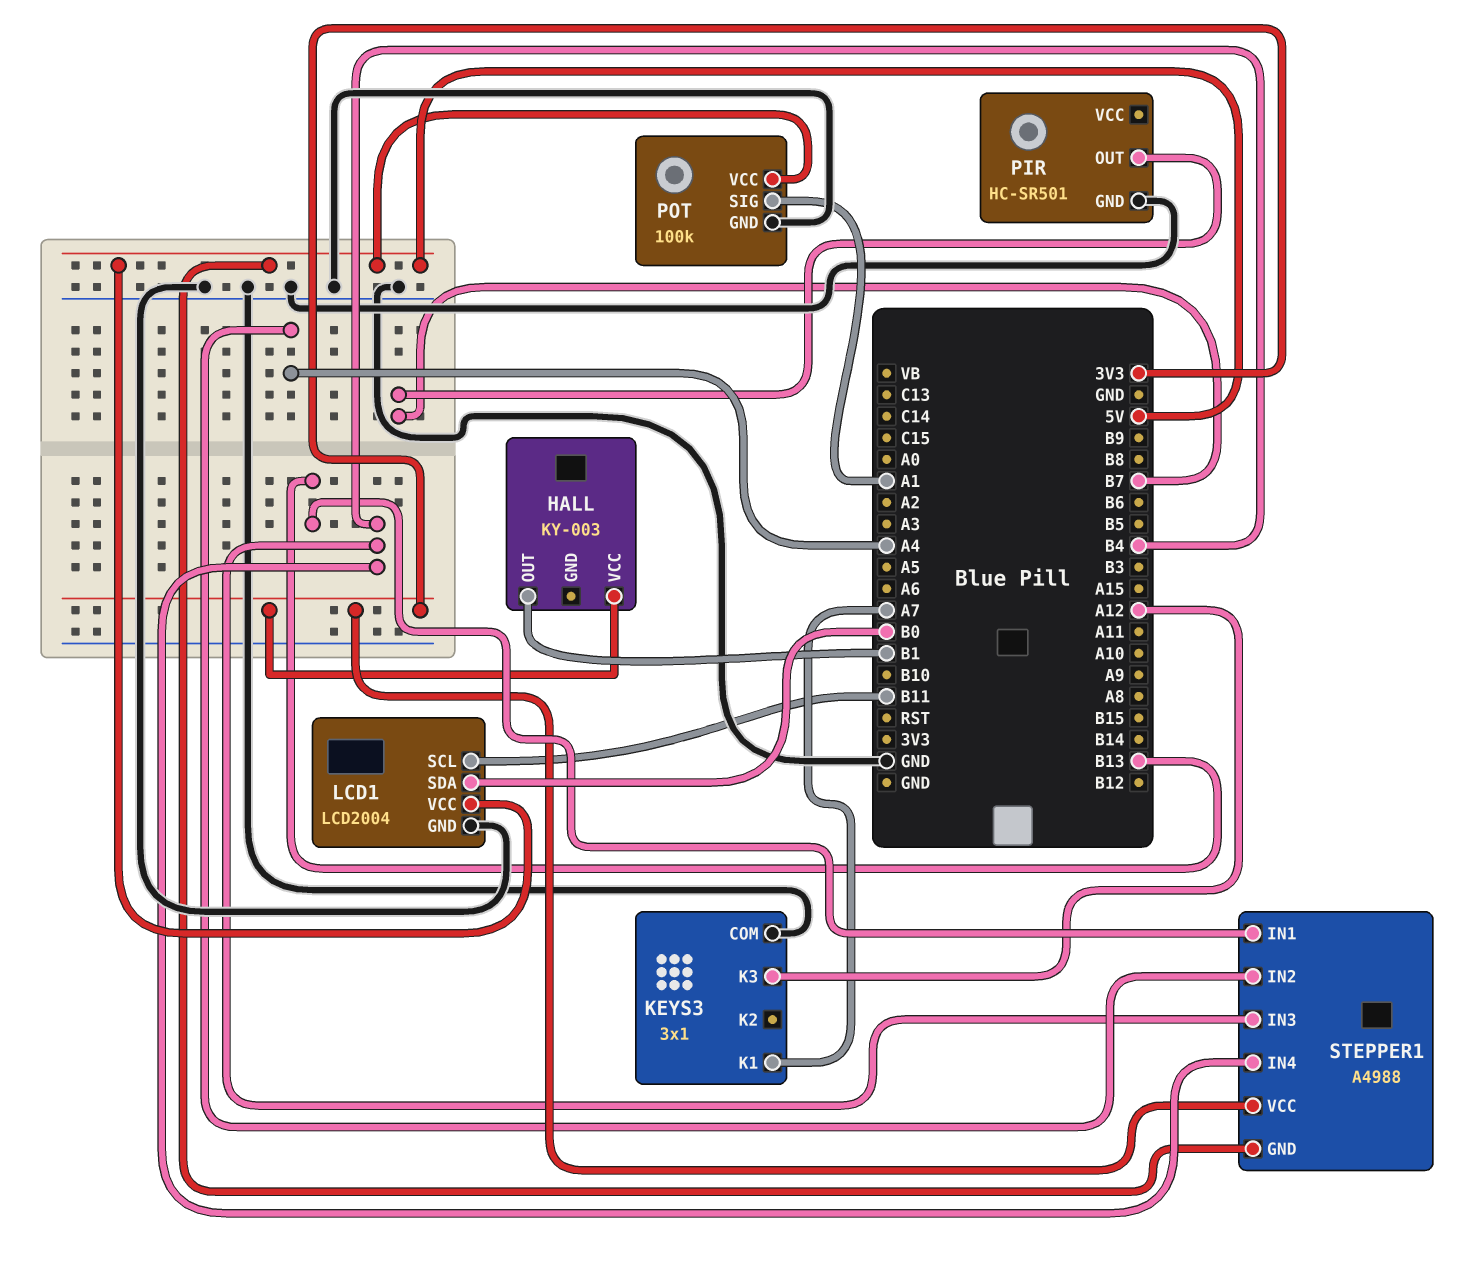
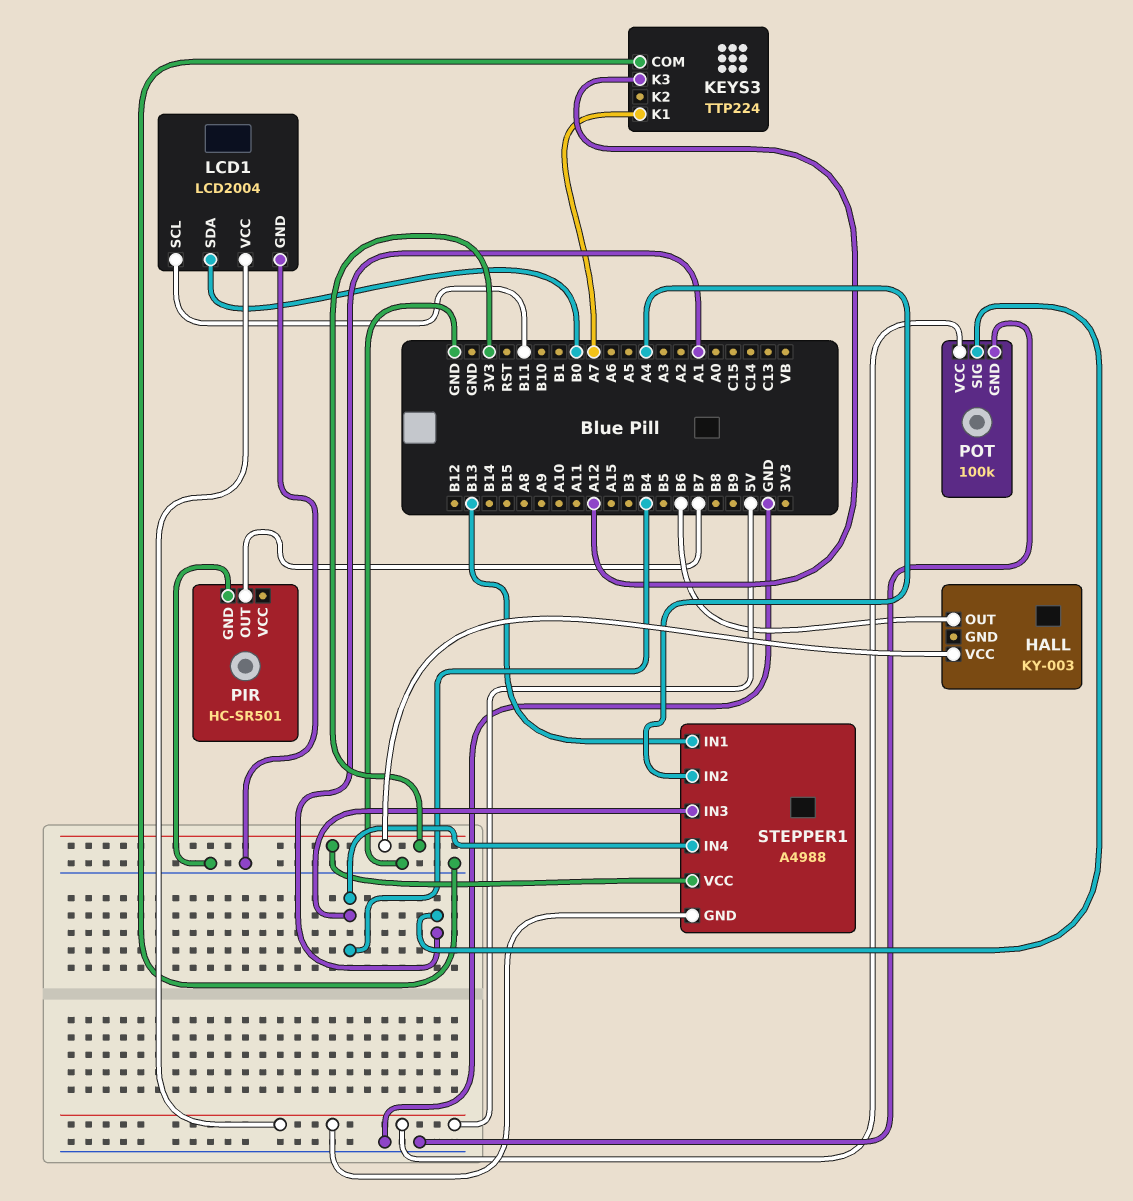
HALL pin OUT: B1 -> B6
KEYS3: 3x1 -> TTP224

